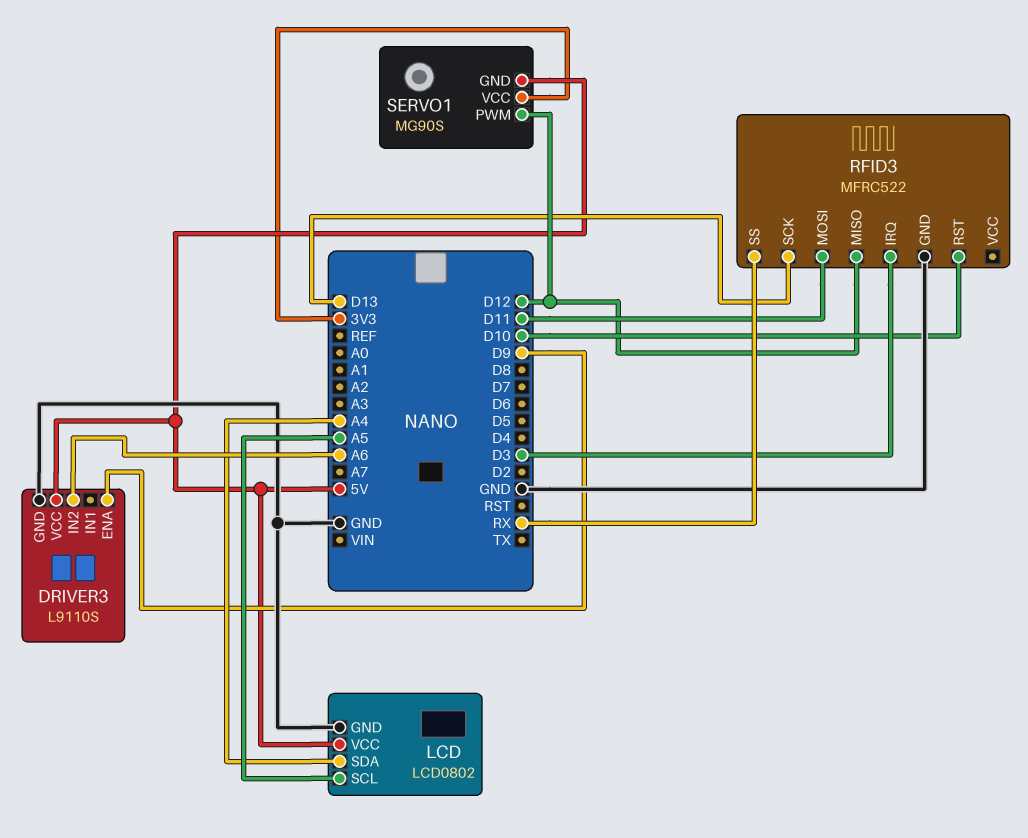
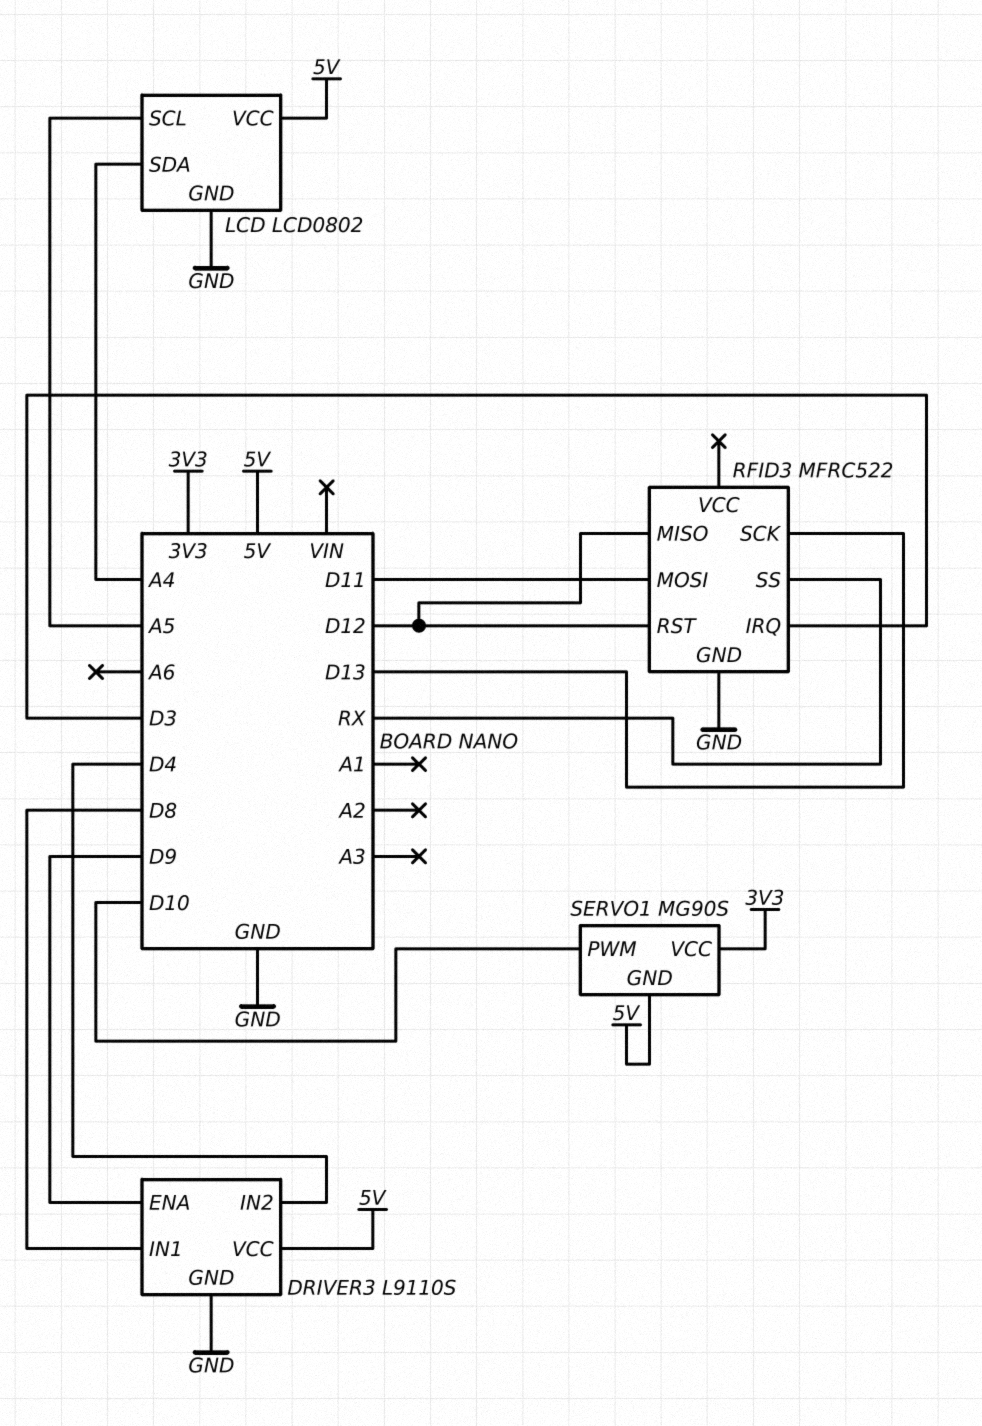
DRIVER3 pin IN1: none -> D8
DRIVER3 pin IN2: A6 -> D4
RFID3 pin RST: D10 -> D12
SERVO1 pin PWM: D12 -> D10

